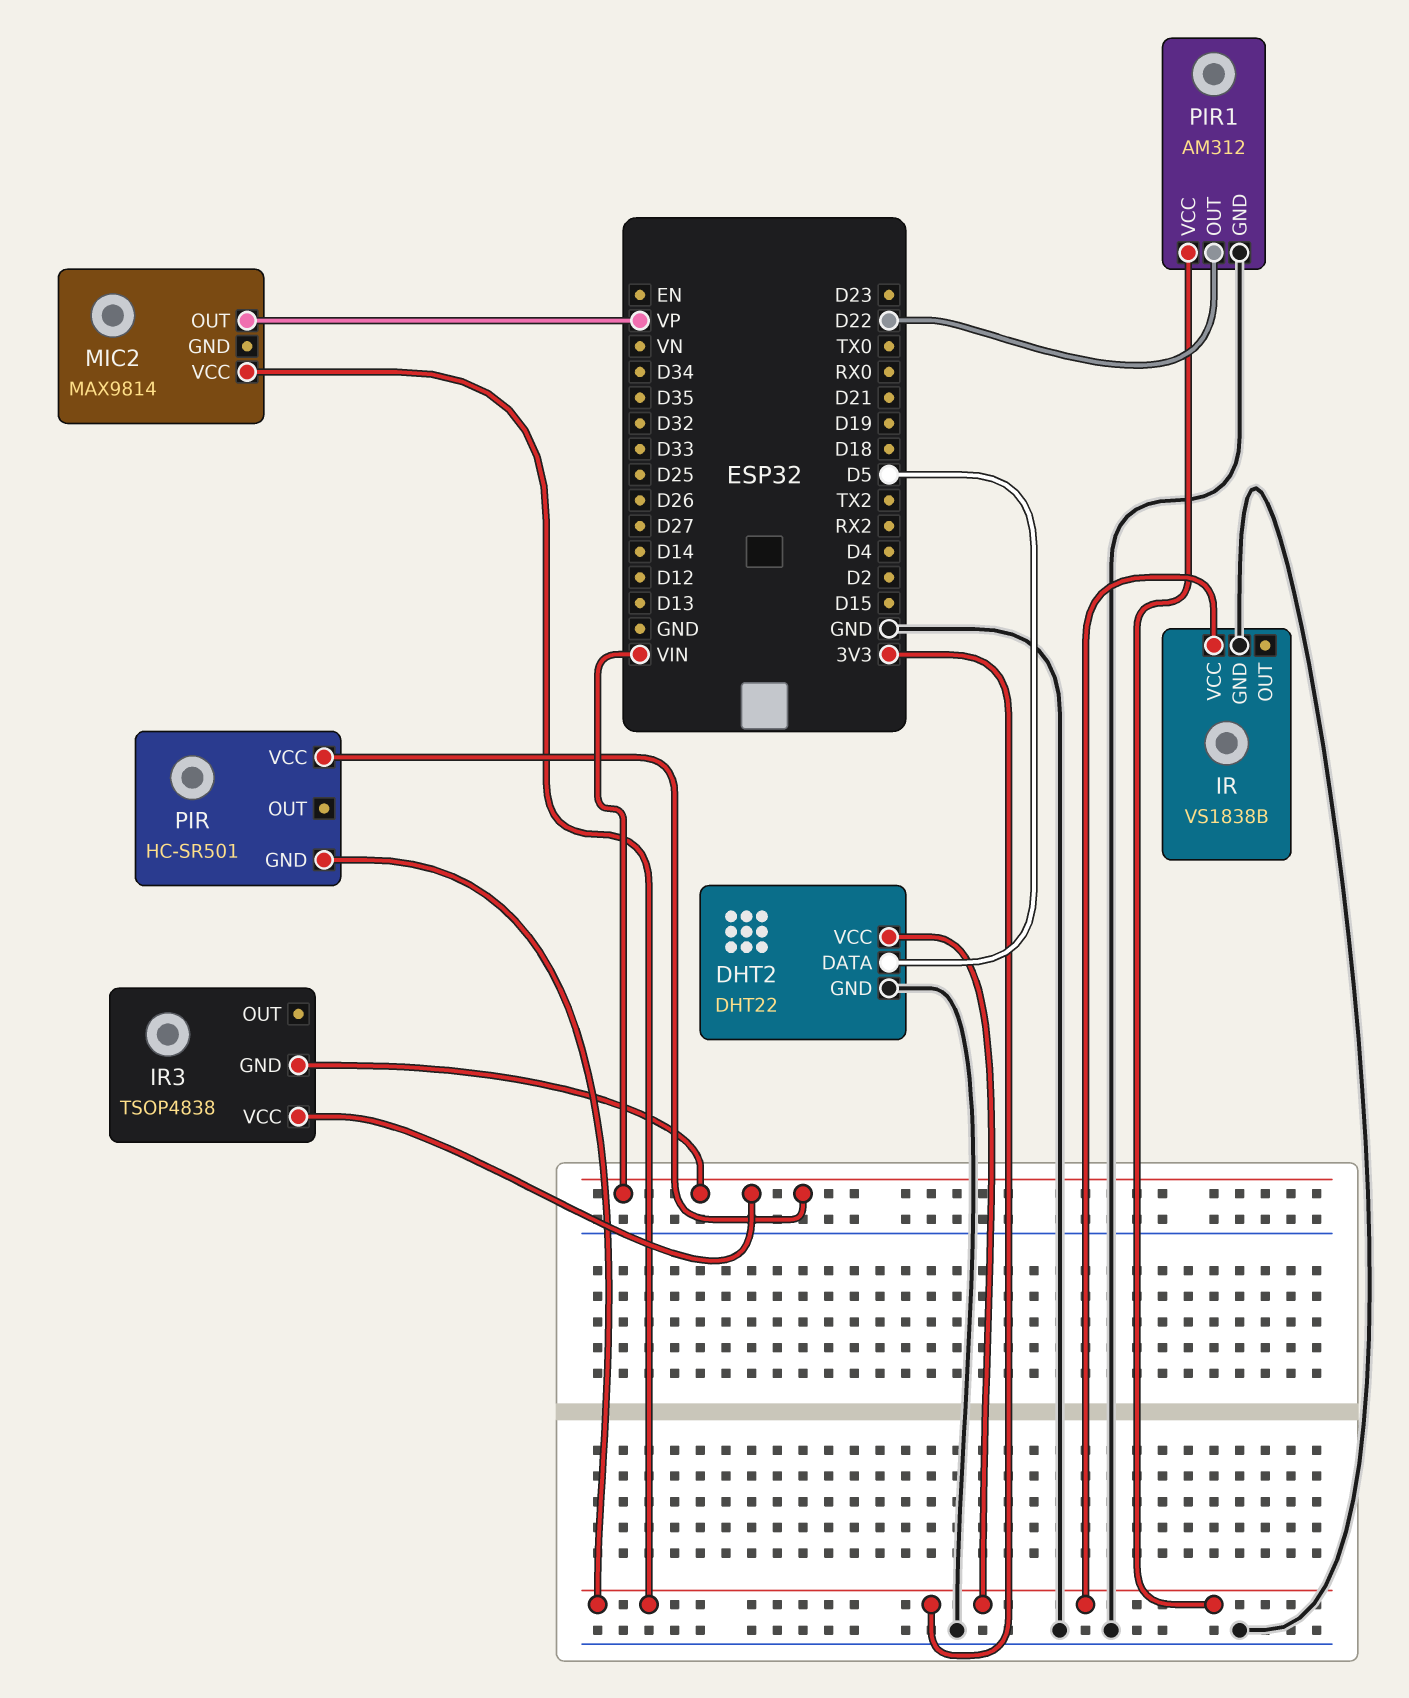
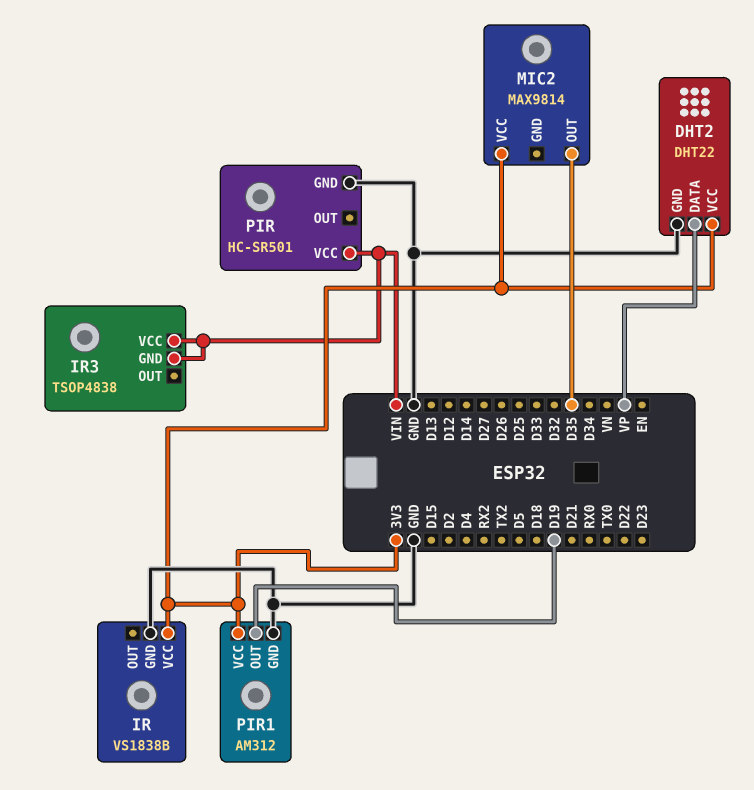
DHT2 pin DATA: D5 -> VP
MIC2 pin OUT: VP -> D35
PIR pin GND: 3V3 -> GND
PIR1 pin OUT: D22 -> D19

